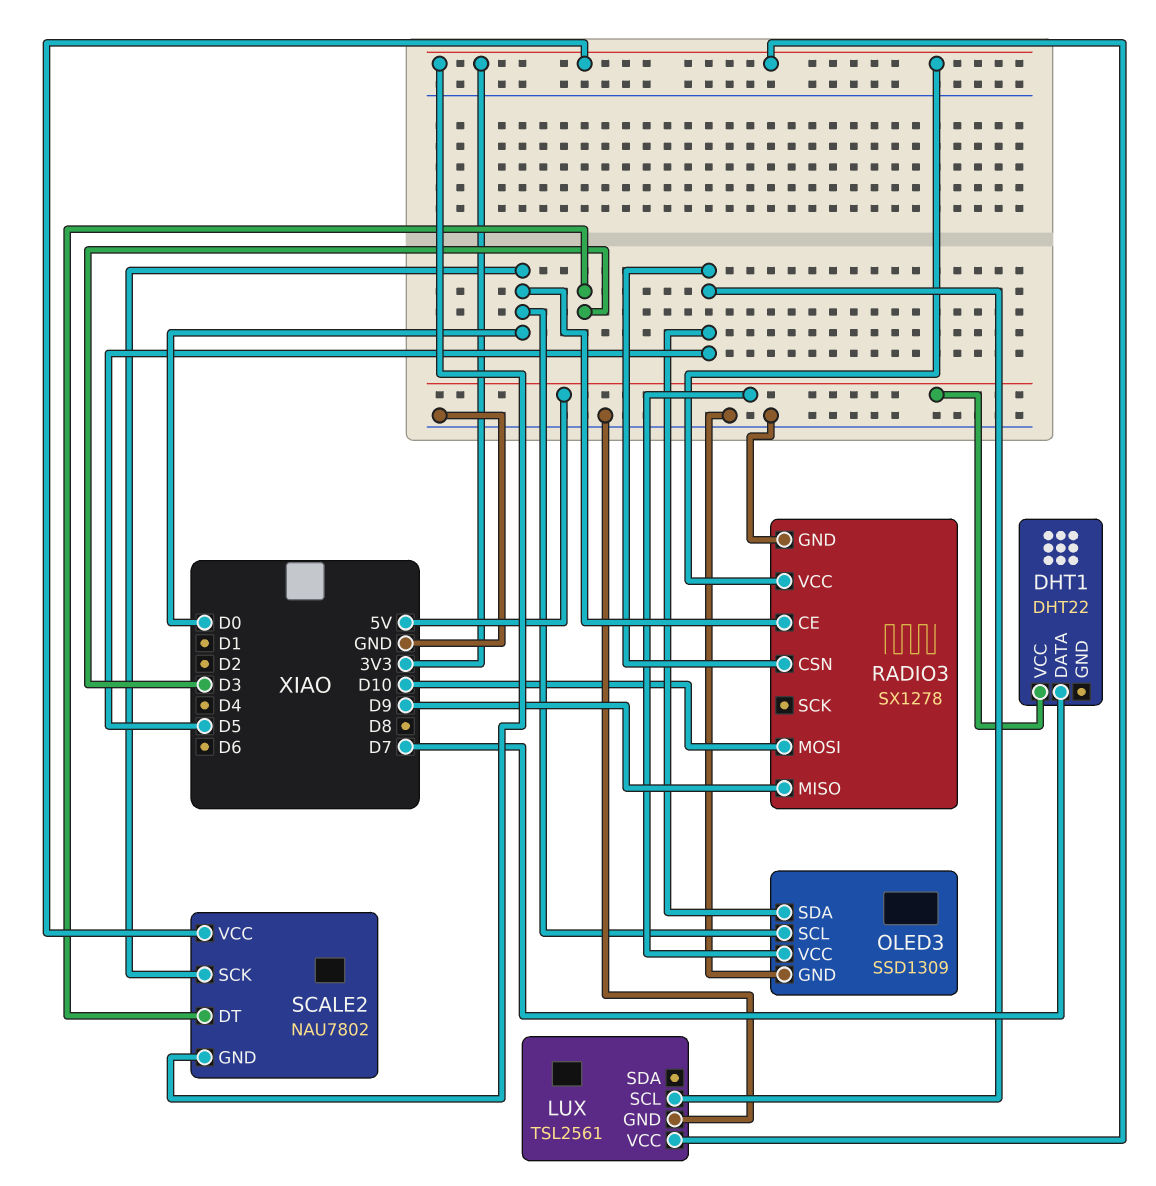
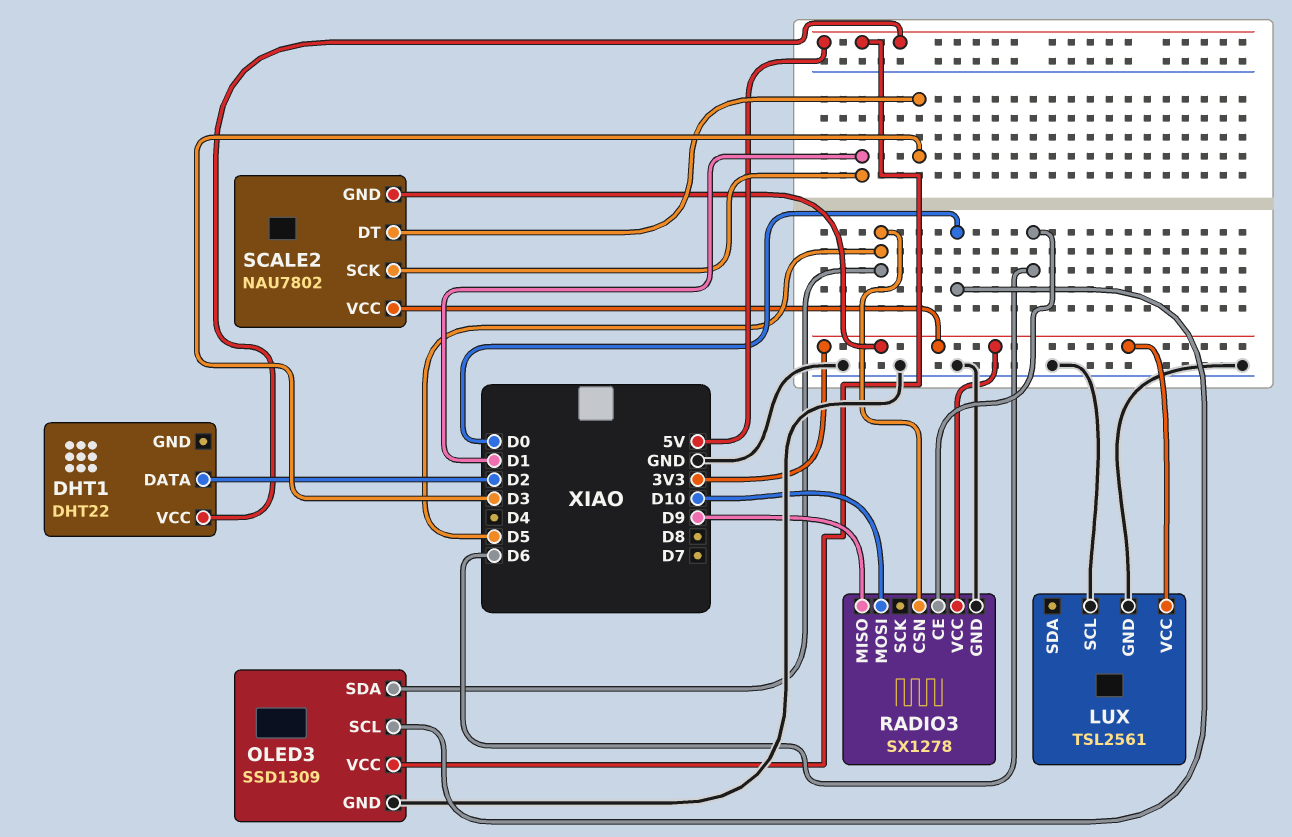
DHT1 pin DATA: D7 -> D2
LUX pin SCL: D5 -> GND
RADIO3 pin CE: D0 -> D6
SCALE2 pin SCK: D0 -> D1

